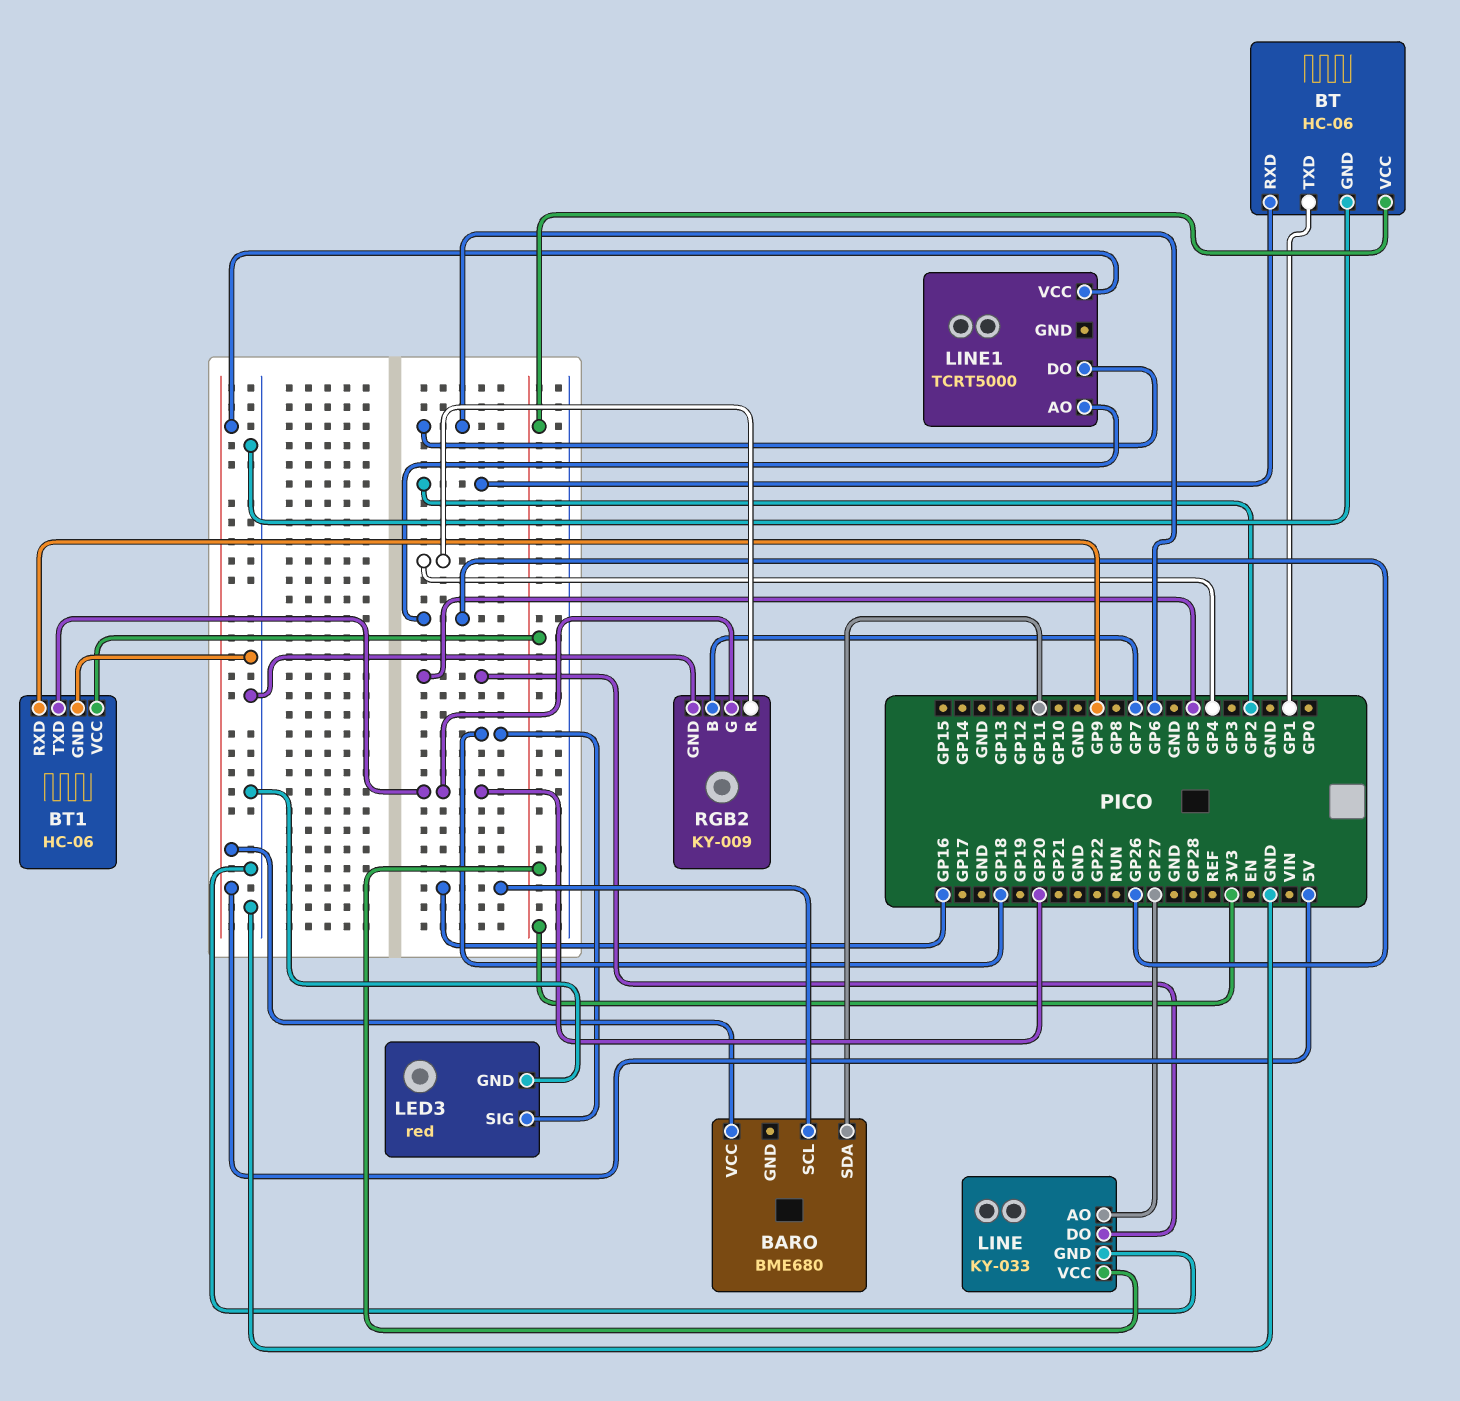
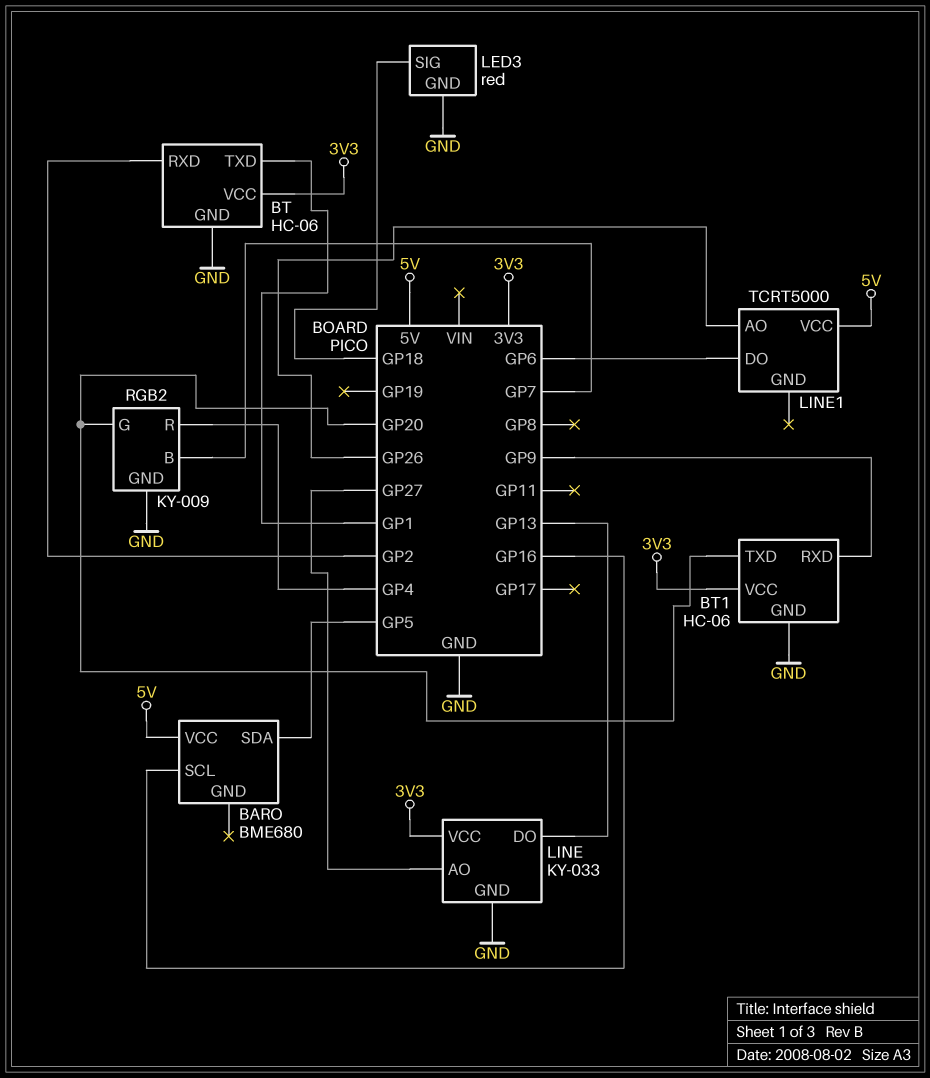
BARO pin SDA: GP11 -> GP5
LINE pin DO: GP5 -> GP13

